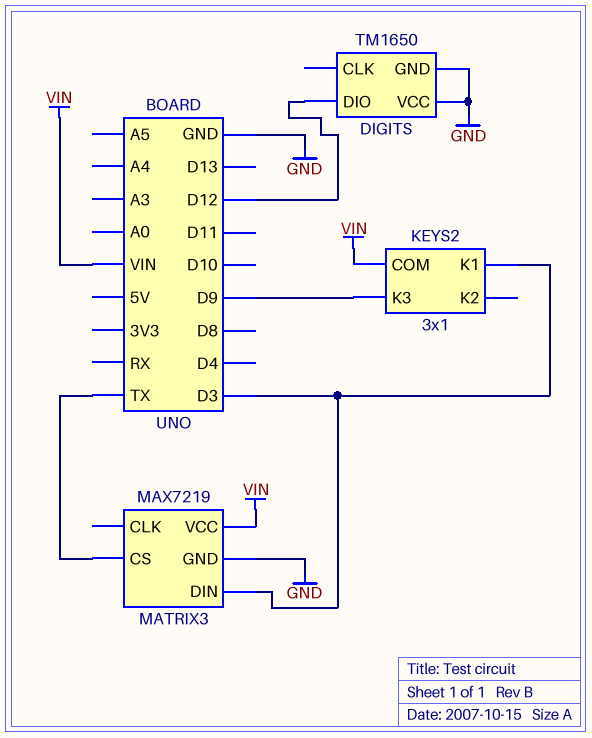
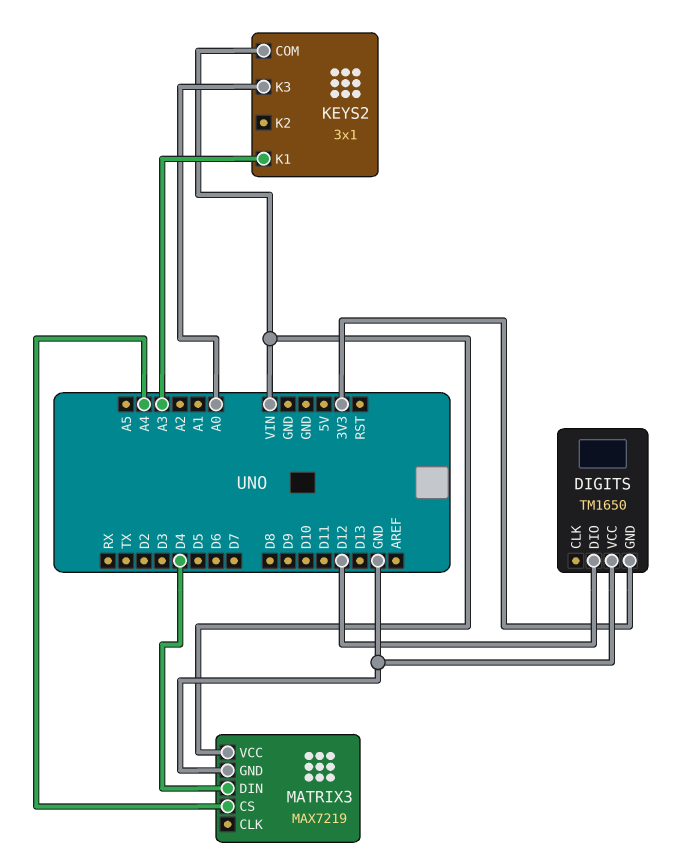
DIGITS pin GND: GND -> 3V3
KEYS2 pin K1: D3 -> A3
KEYS2 pin K3: D9 -> A0
MATRIX3 pin CS: TX -> A4
MATRIX3 pin DIN: D3 -> D4

